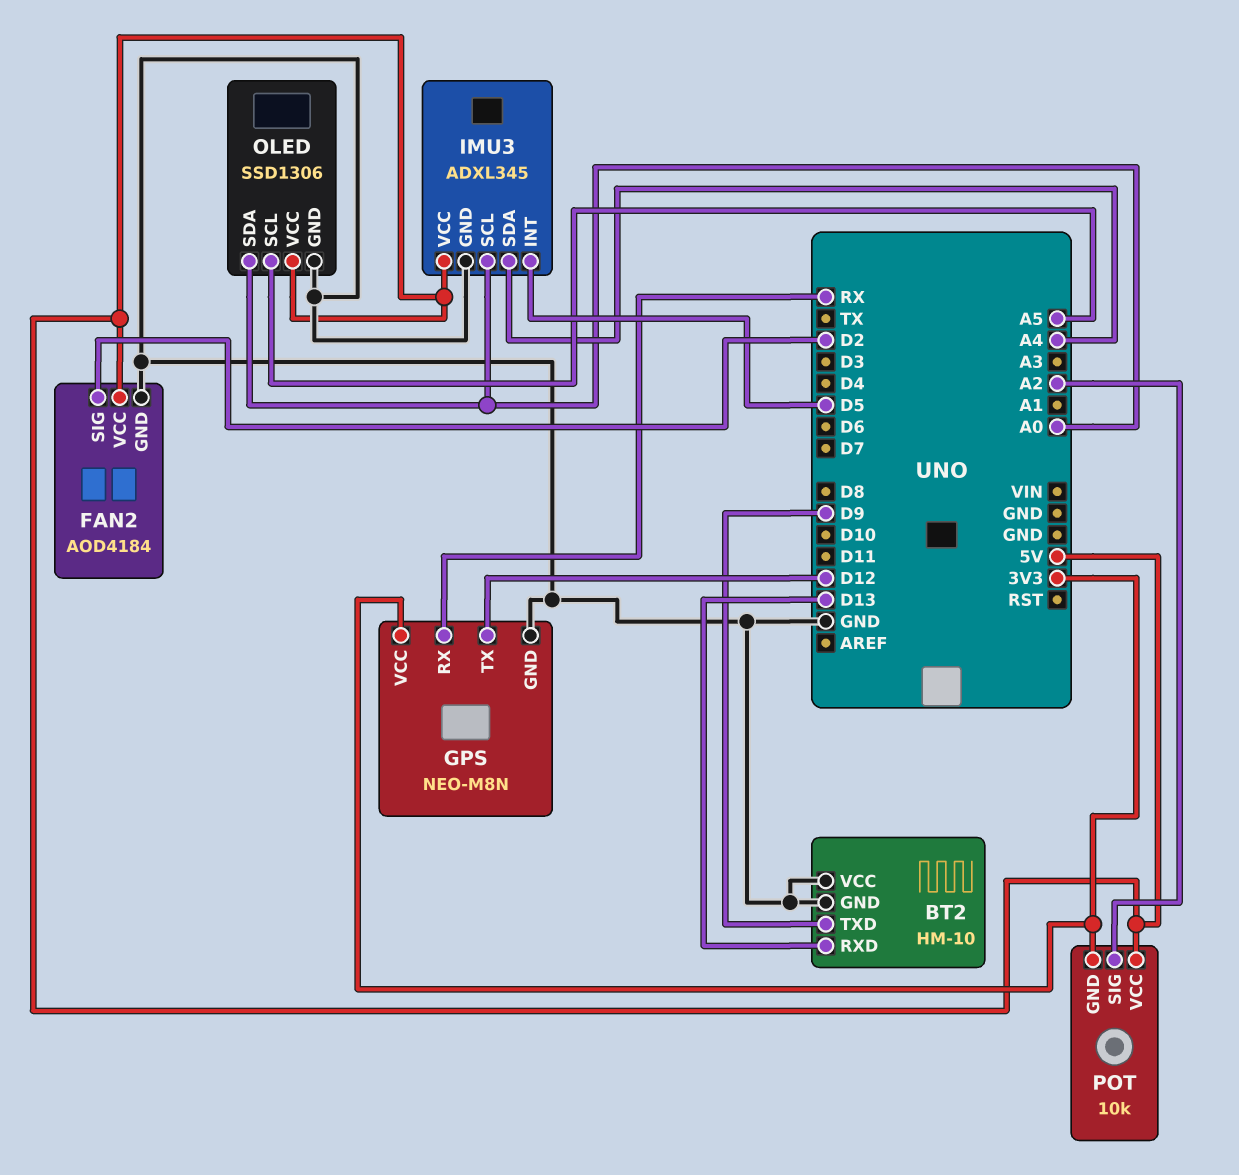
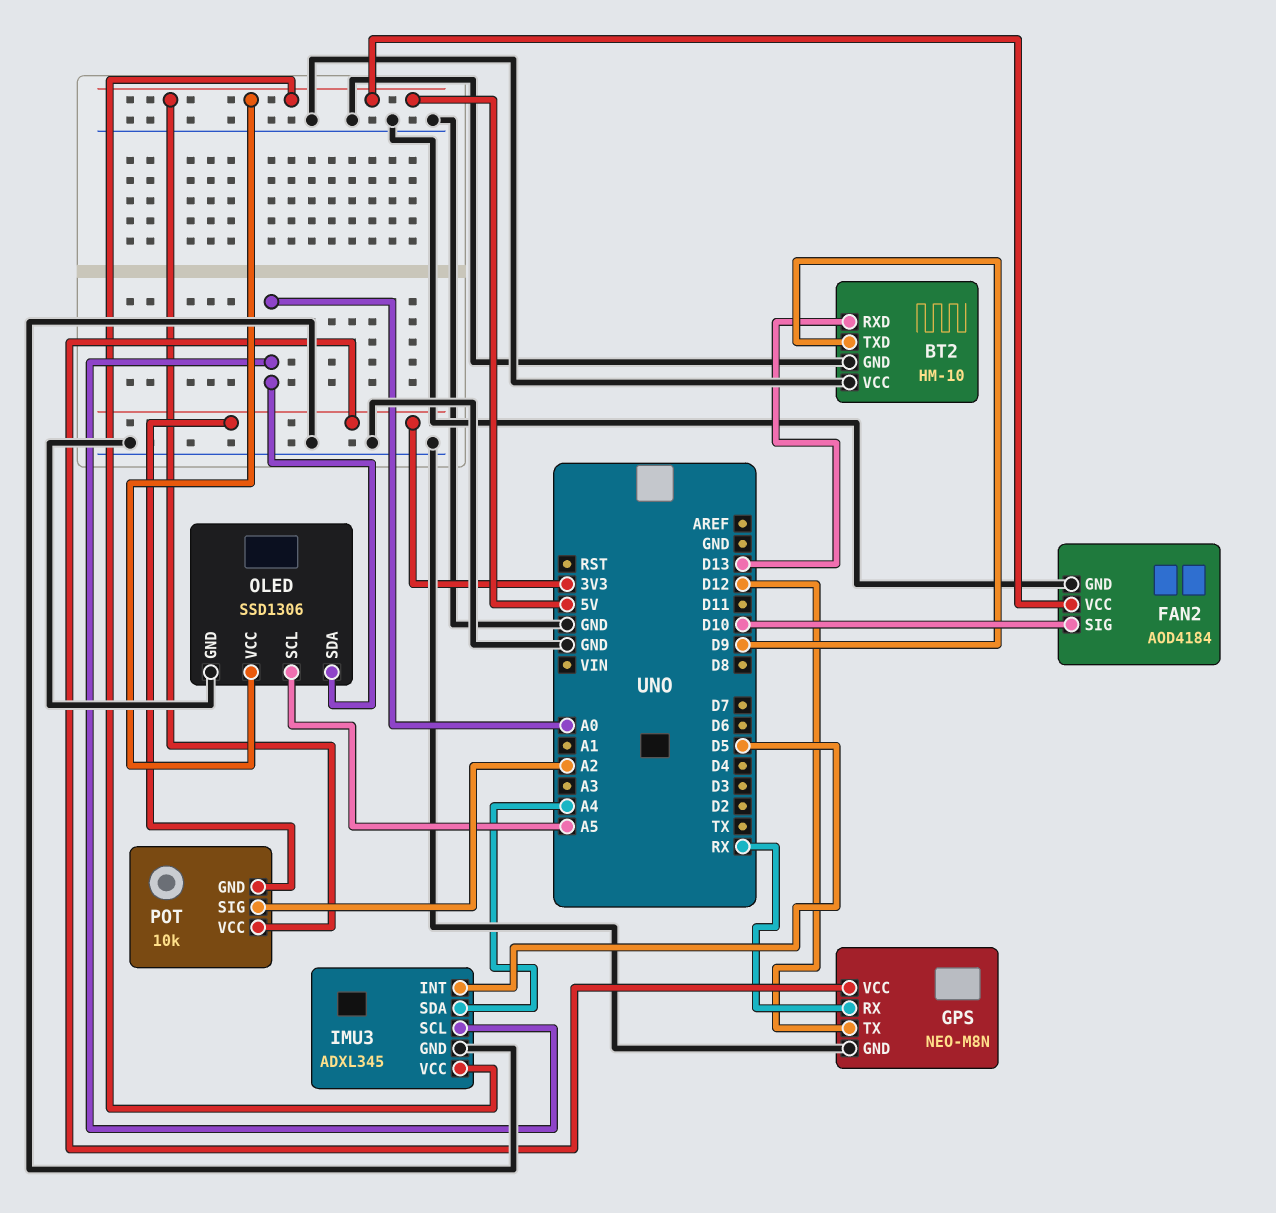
FAN2 pin SIG: D2 -> D10

